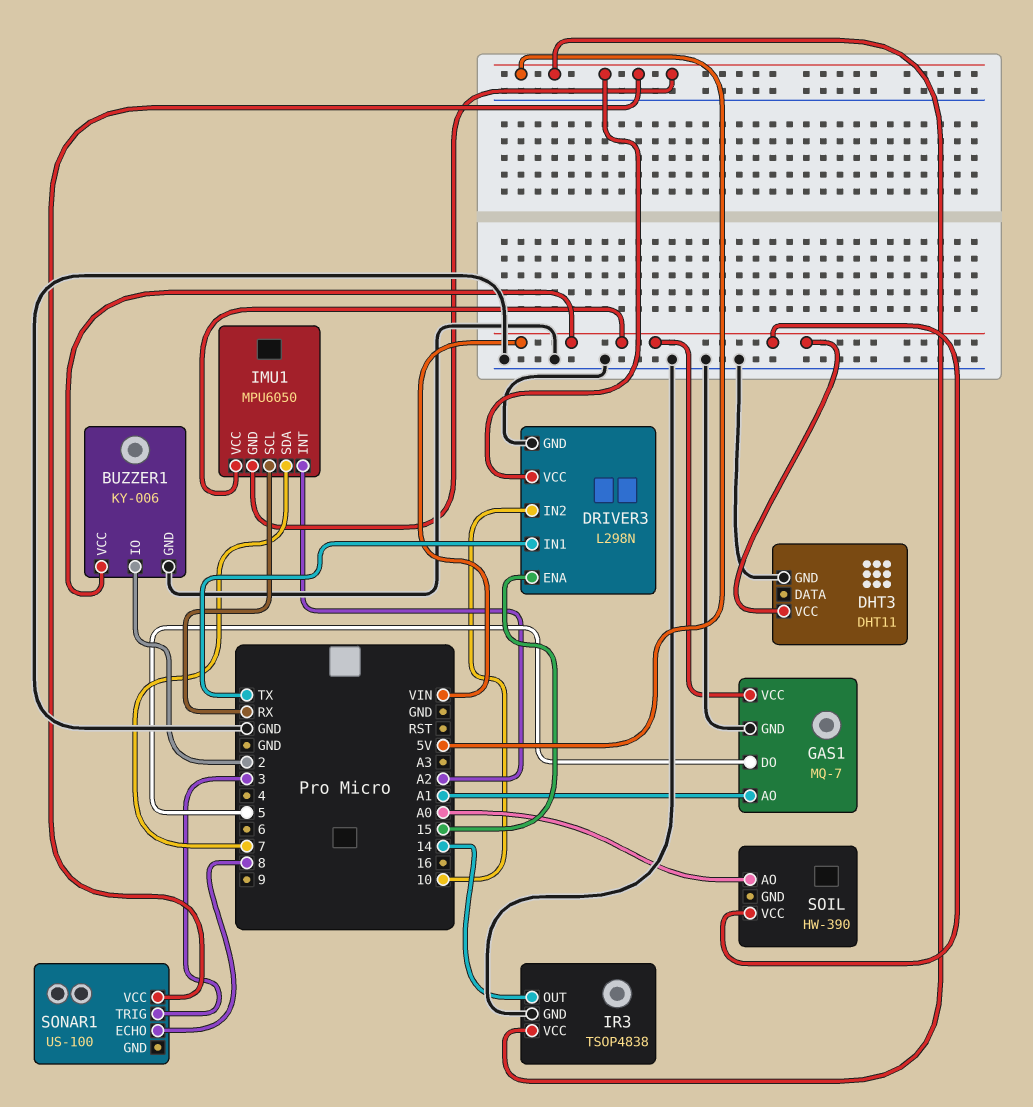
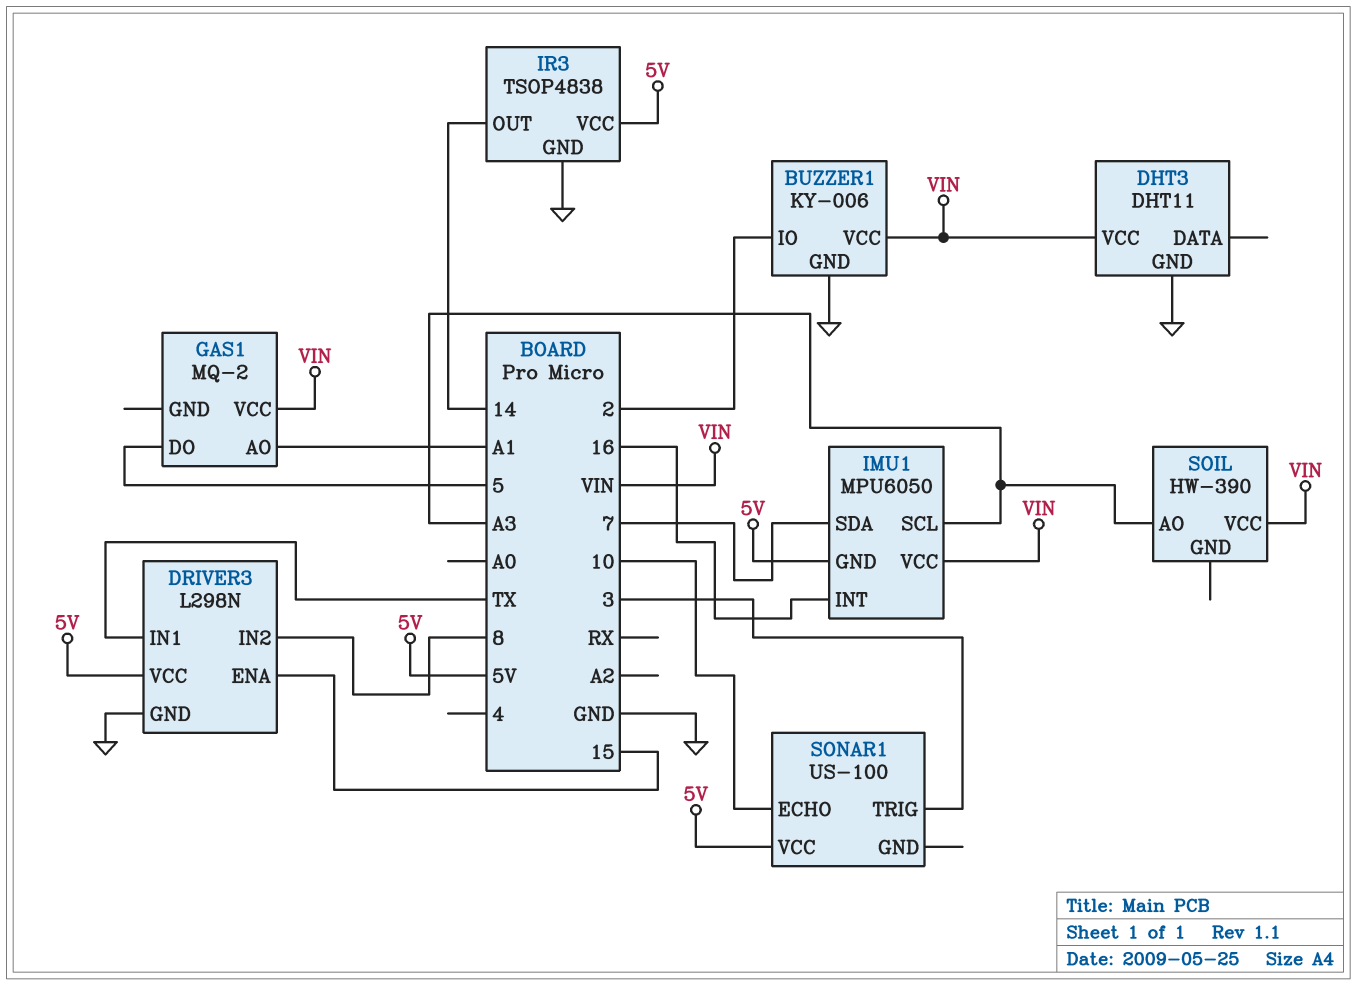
DRIVER3 pin IN2: 10 -> 8
GAS1: MQ-7 -> MQ-2
GAS1 pin GND: GND -> none
IMU1 pin INT: A2 -> 16
IMU1 pin SCL: RX -> A3
SOIL pin AO: A0 -> A3
SONAR1 pin ECHO: 8 -> 10

